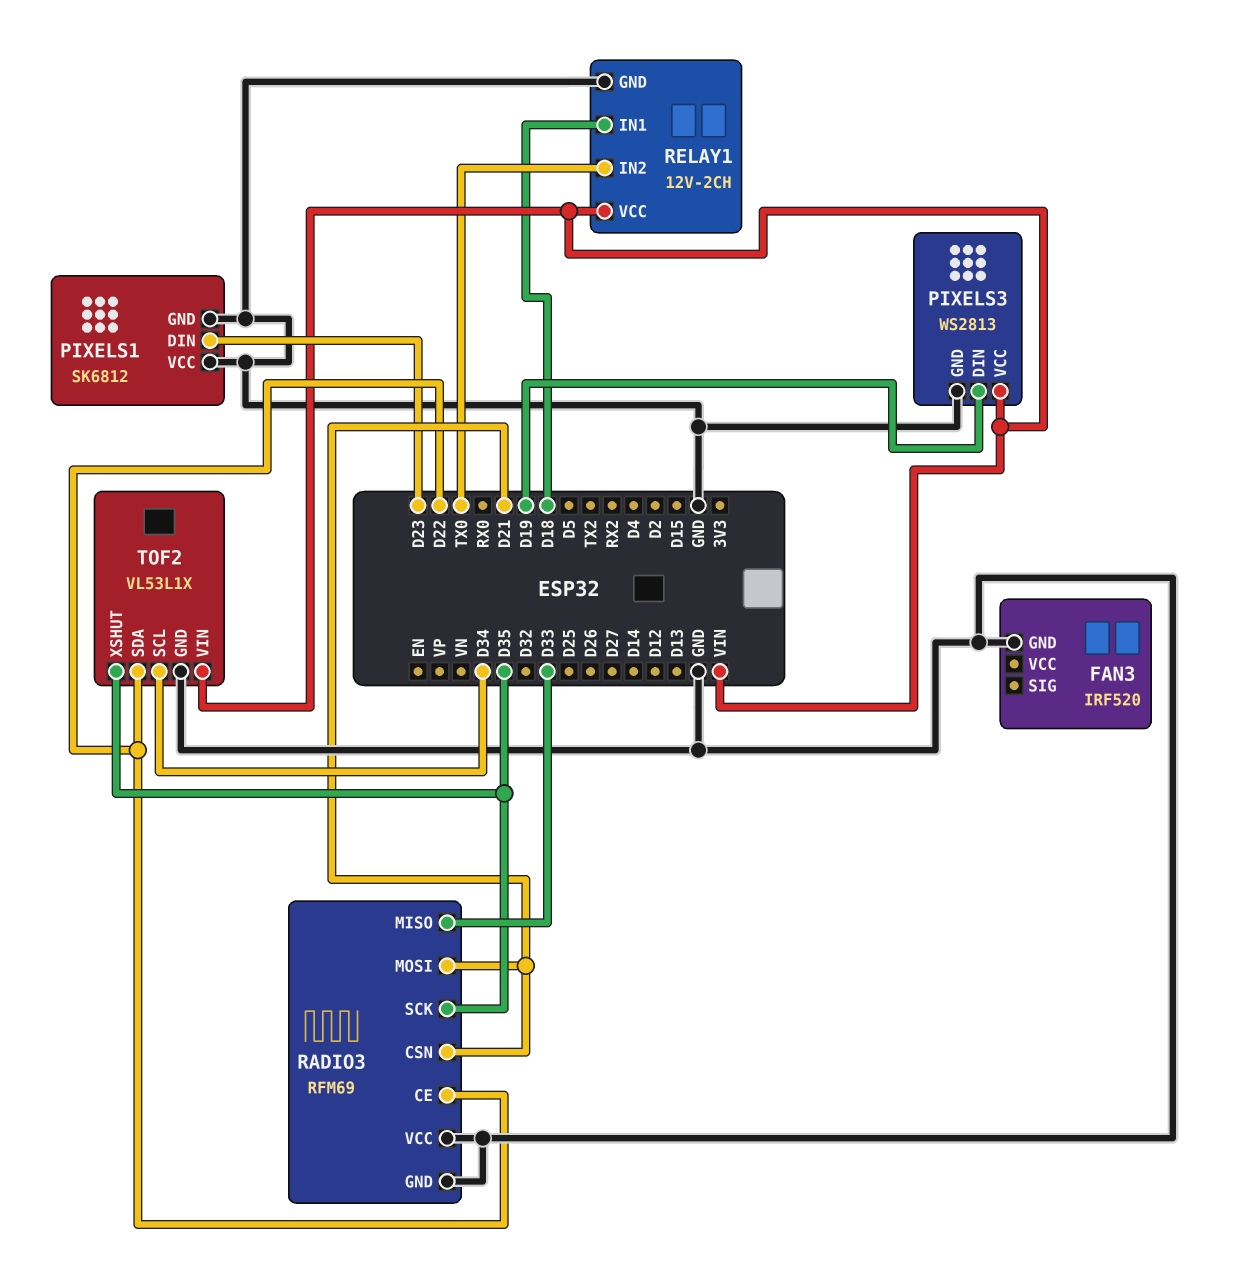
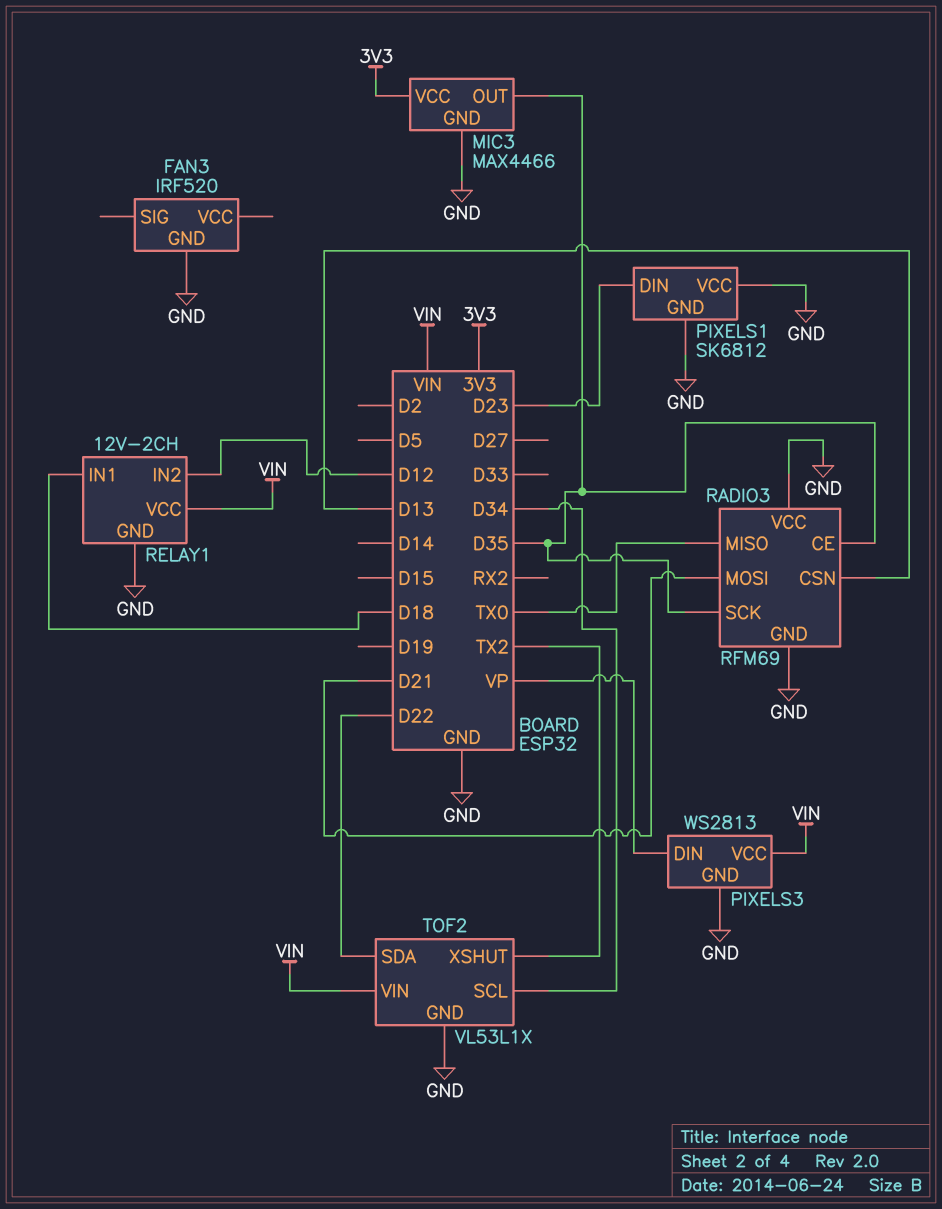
MIC3: none -> MAX4466
MIC3 pin GND: none -> GND
MIC3 pin OUT: none -> D35
MIC3 pin VCC: none -> 3V3
PIXELS3 pin DIN: D19 -> VP
RADIO3 pin CE: D22 -> D35
RADIO3 pin CSN: D21 -> D13
RADIO3 pin MISO: D33 -> TX0
RELAY1 pin IN2: TX0 -> D12
TOF2 pin XSHUT: D35 -> TX2

